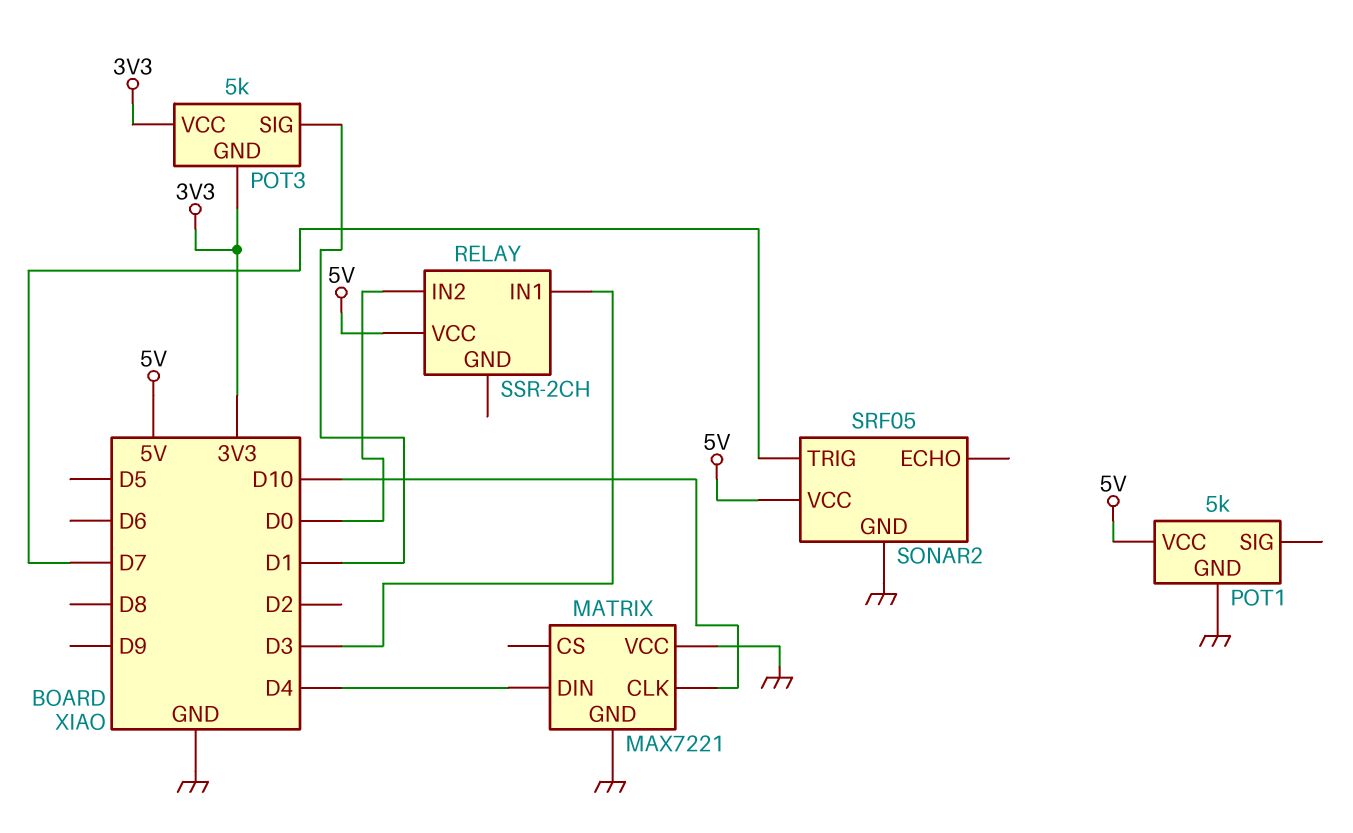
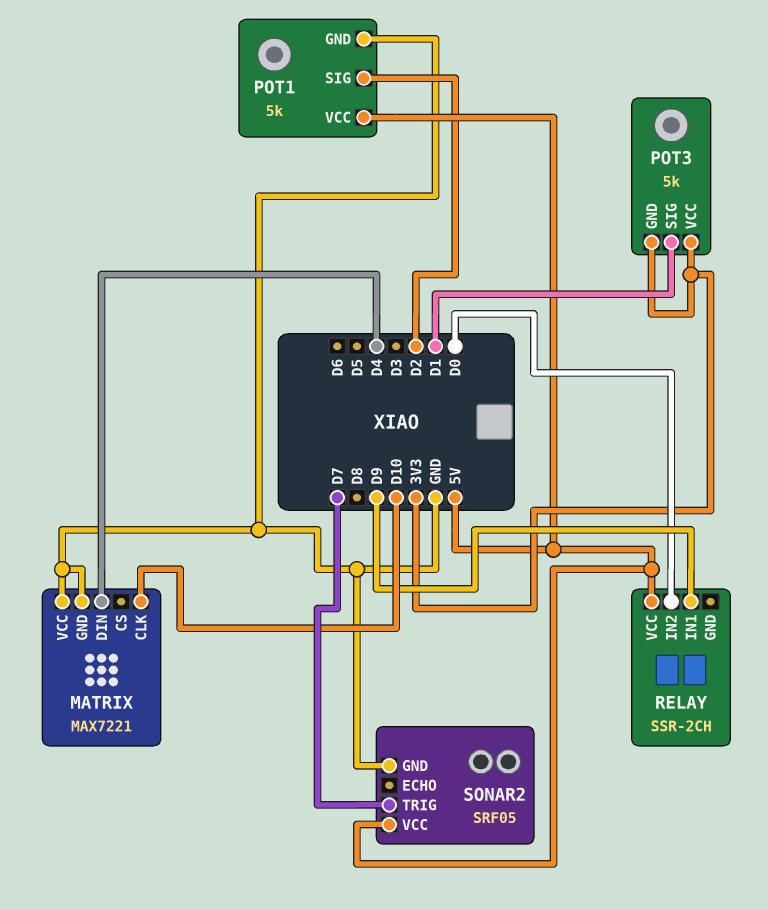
POT1 pin SIG: none -> D2
RELAY pin IN1: D3 -> D9

